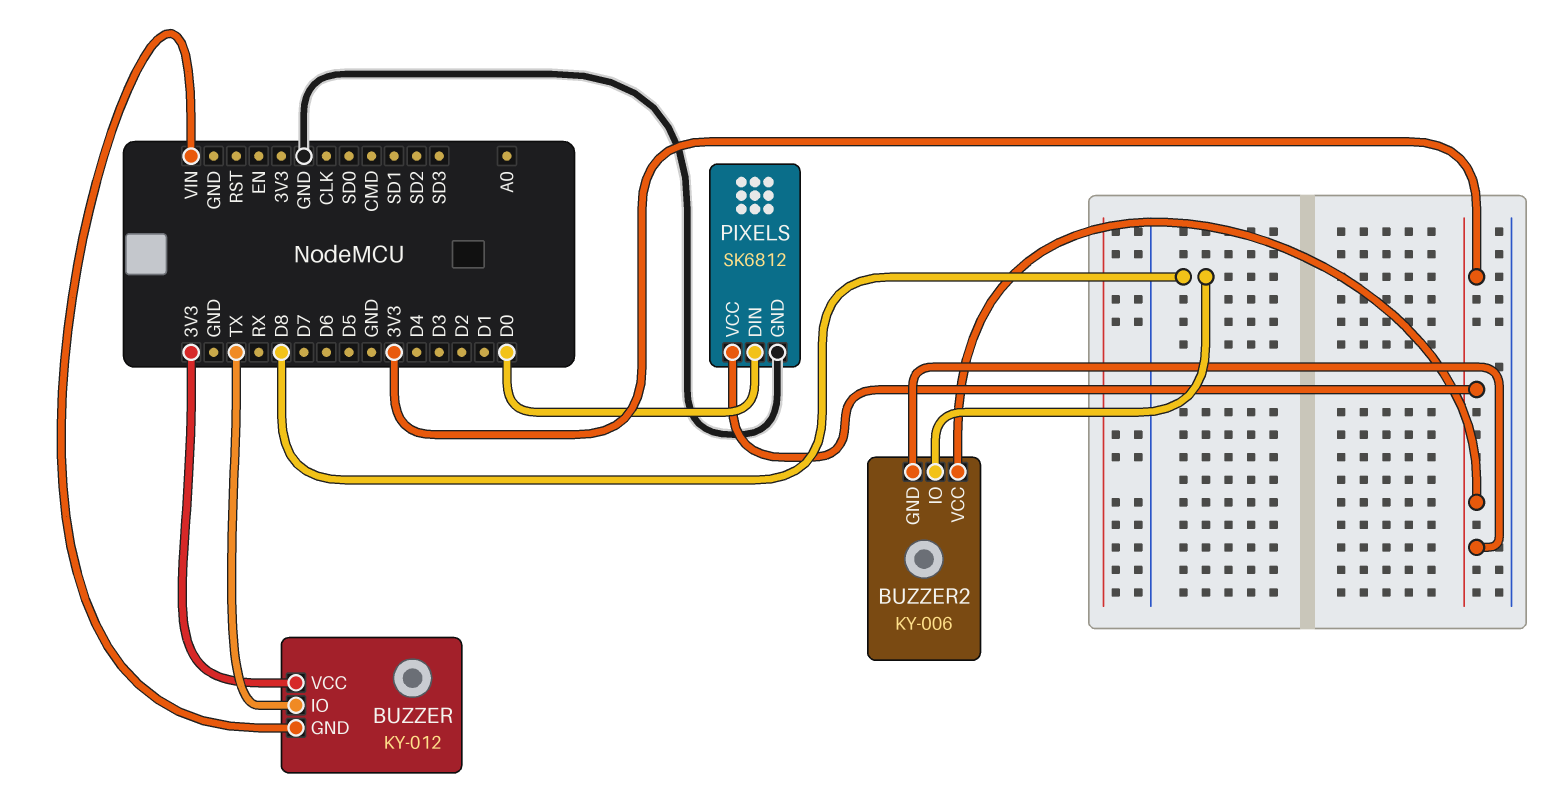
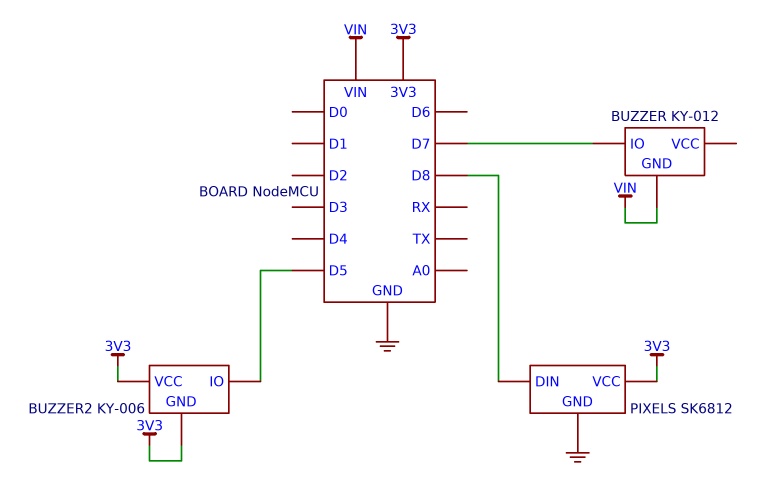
BUZZER pin IO: TX -> D7
BUZZER pin VCC: 3V3 -> none
BUZZER2 pin IO: D8 -> D5
PIXELS pin DIN: D0 -> D8

